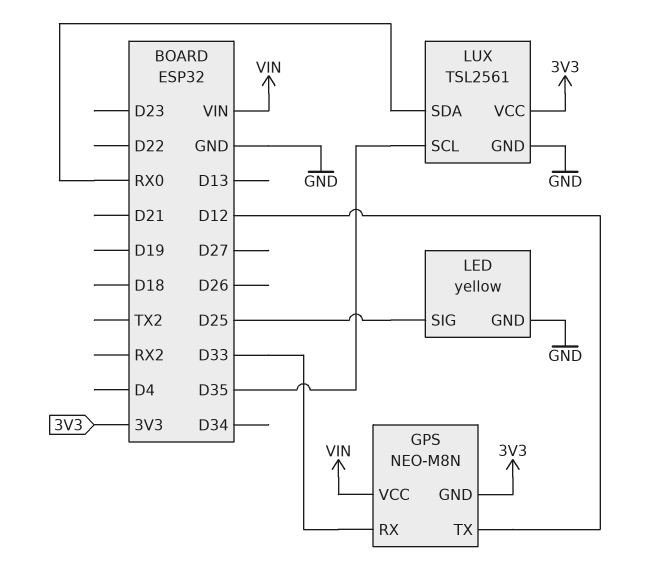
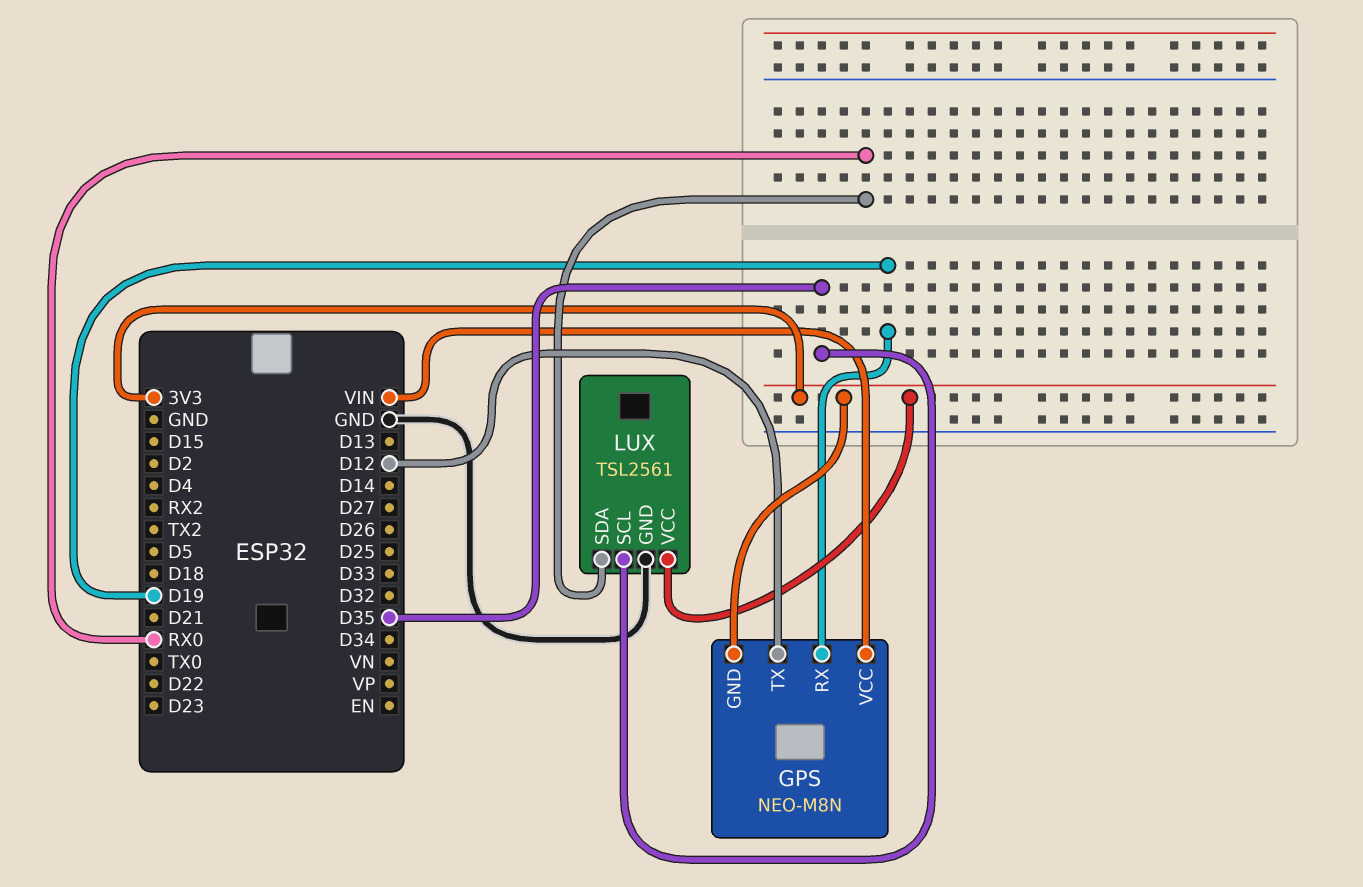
GPS pin RX: D33 -> D19
LED: yellow -> none
LED pin GND: GND -> none
LED pin SIG: D25 -> none

